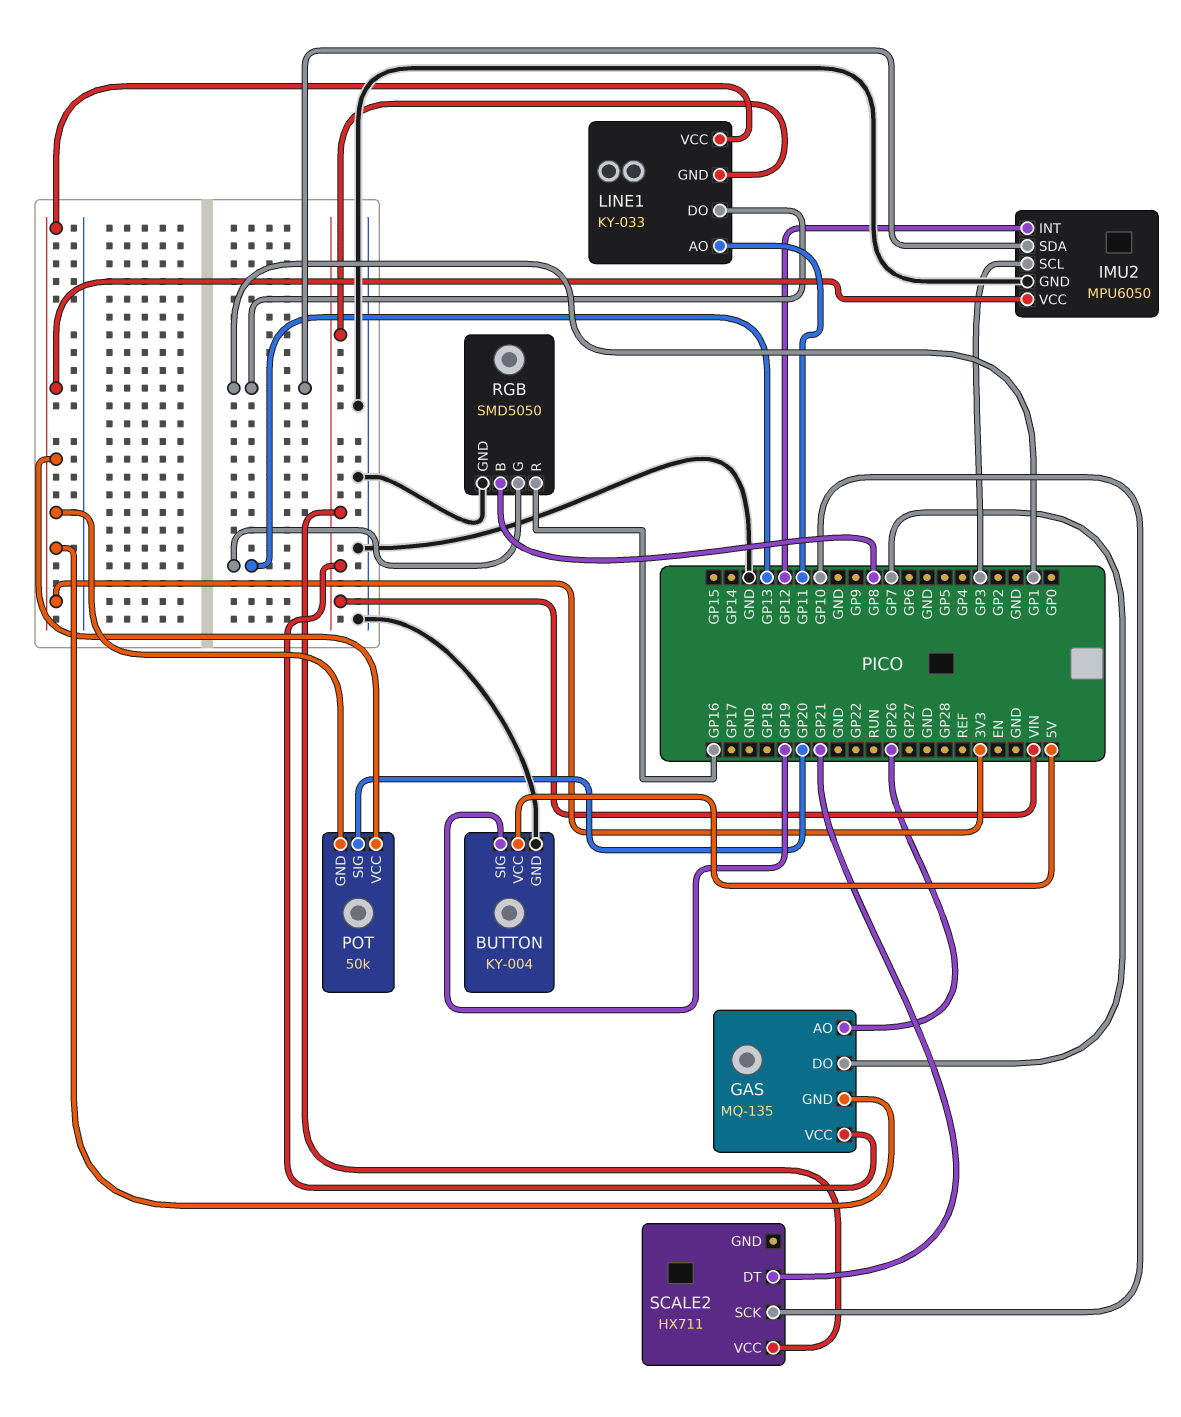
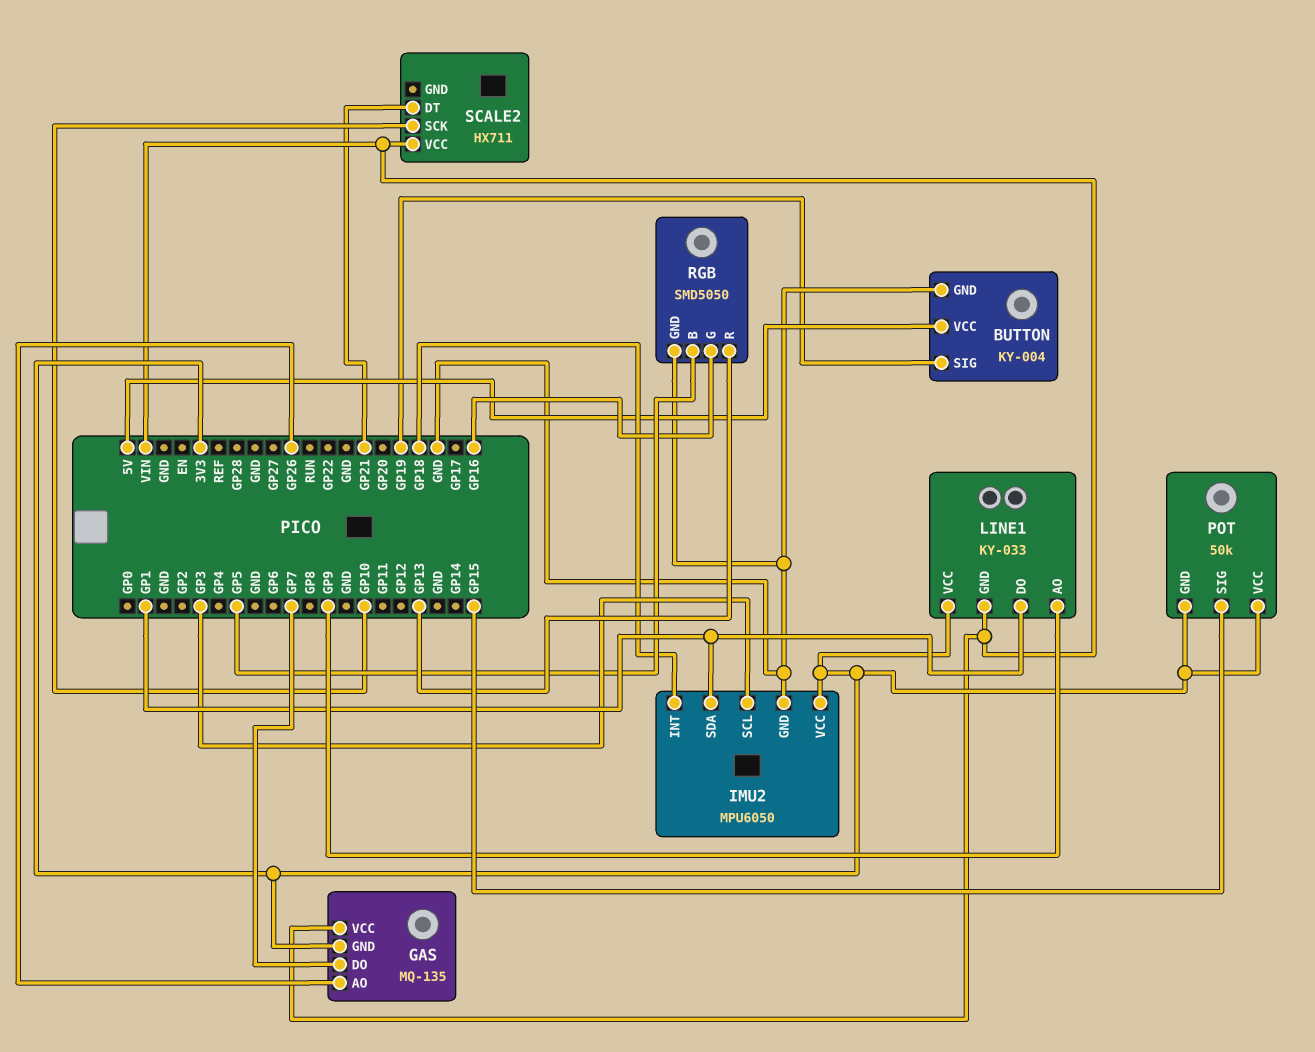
IMU2 pin INT: GP12 -> GP18
LINE1 pin AO: GP11 -> GP9
POT pin SIG: GP20 -> GP15
RGB pin B: GP8 -> GP5
RGB pin G: GP13 -> GP16
RGB pin R: GP16 -> GP13

